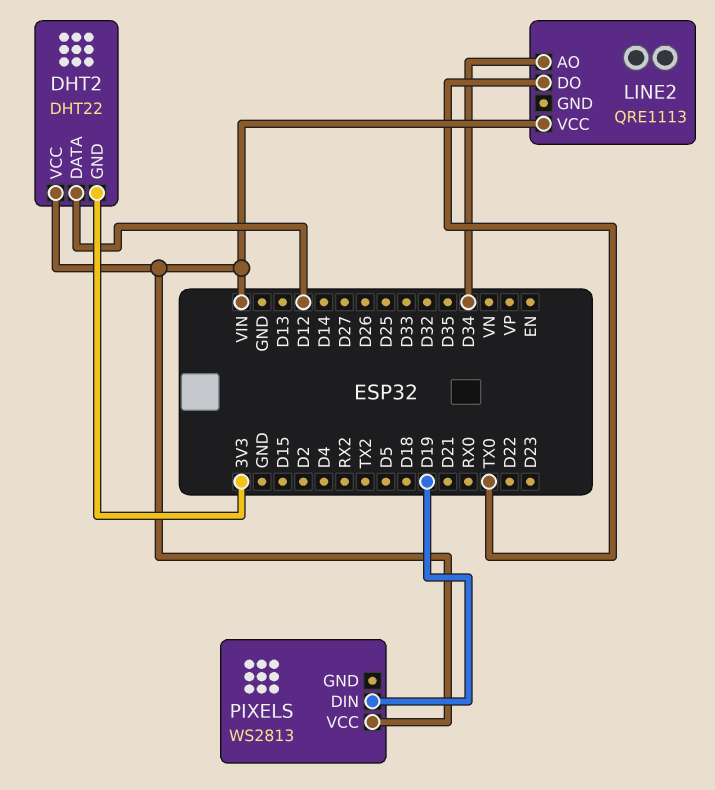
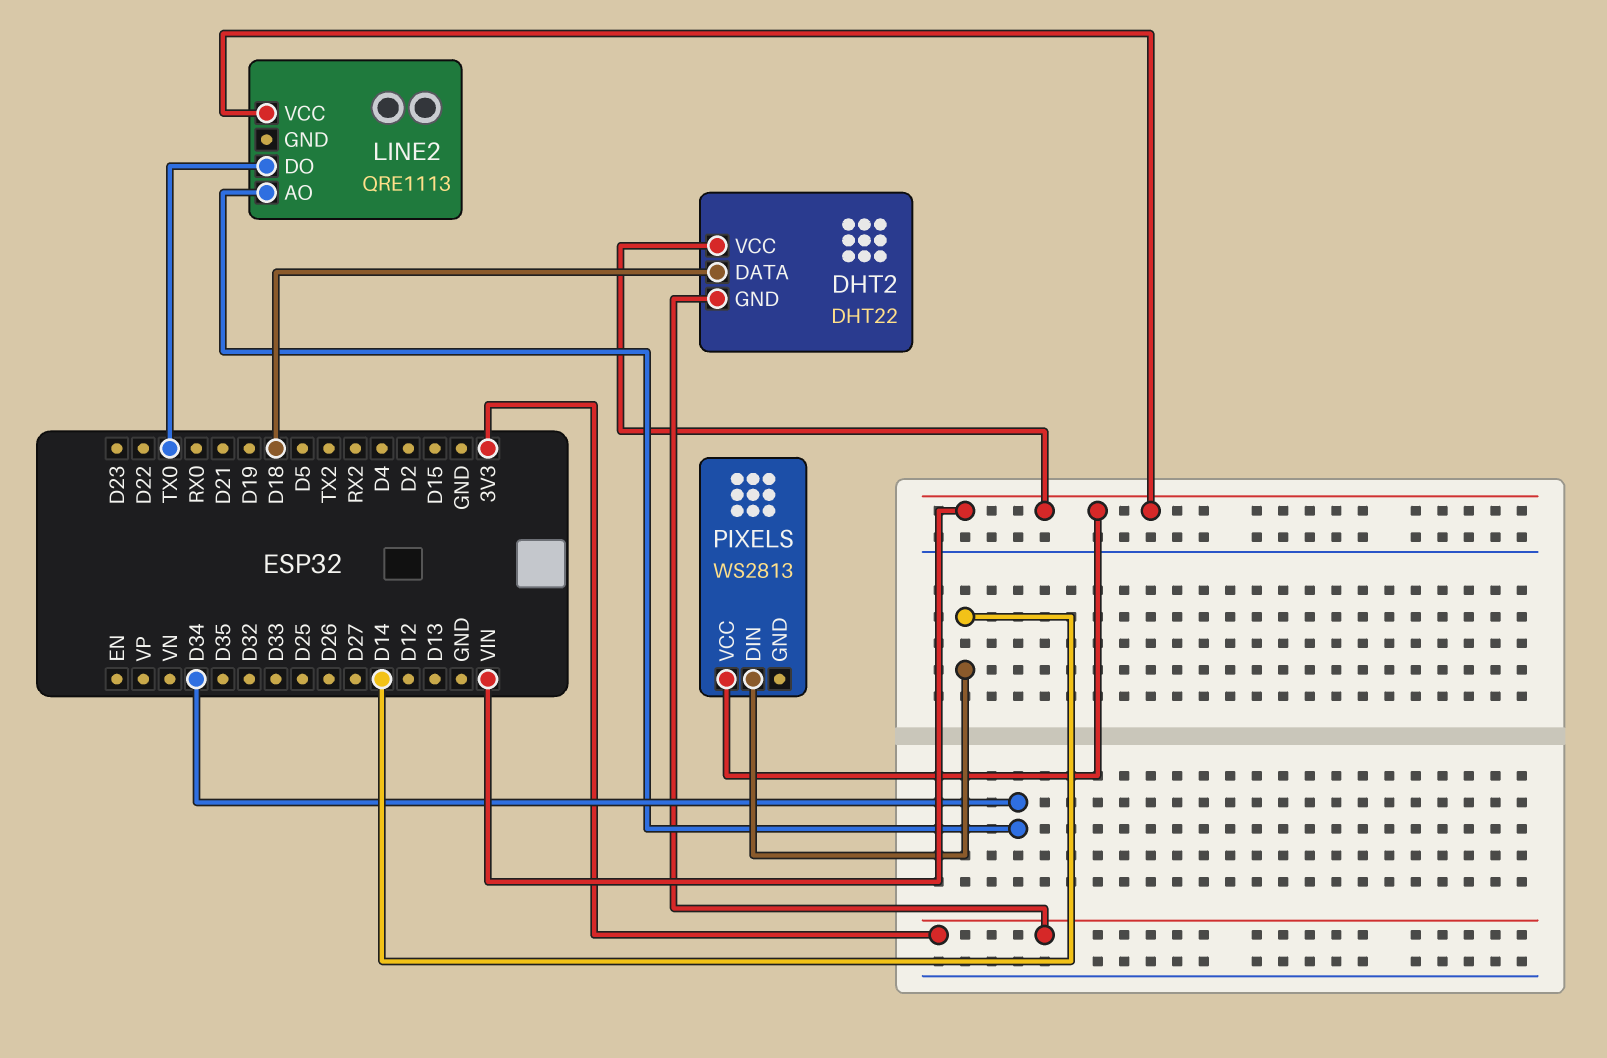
DHT2 pin DATA: D12 -> D18
PIXELS pin DIN: D19 -> D14

